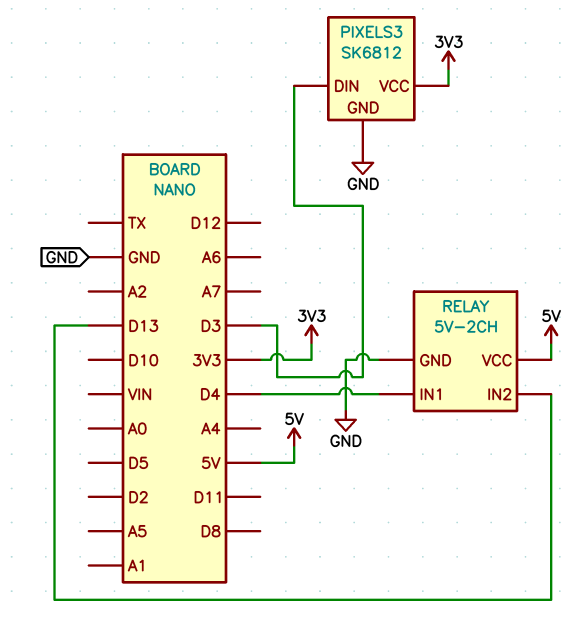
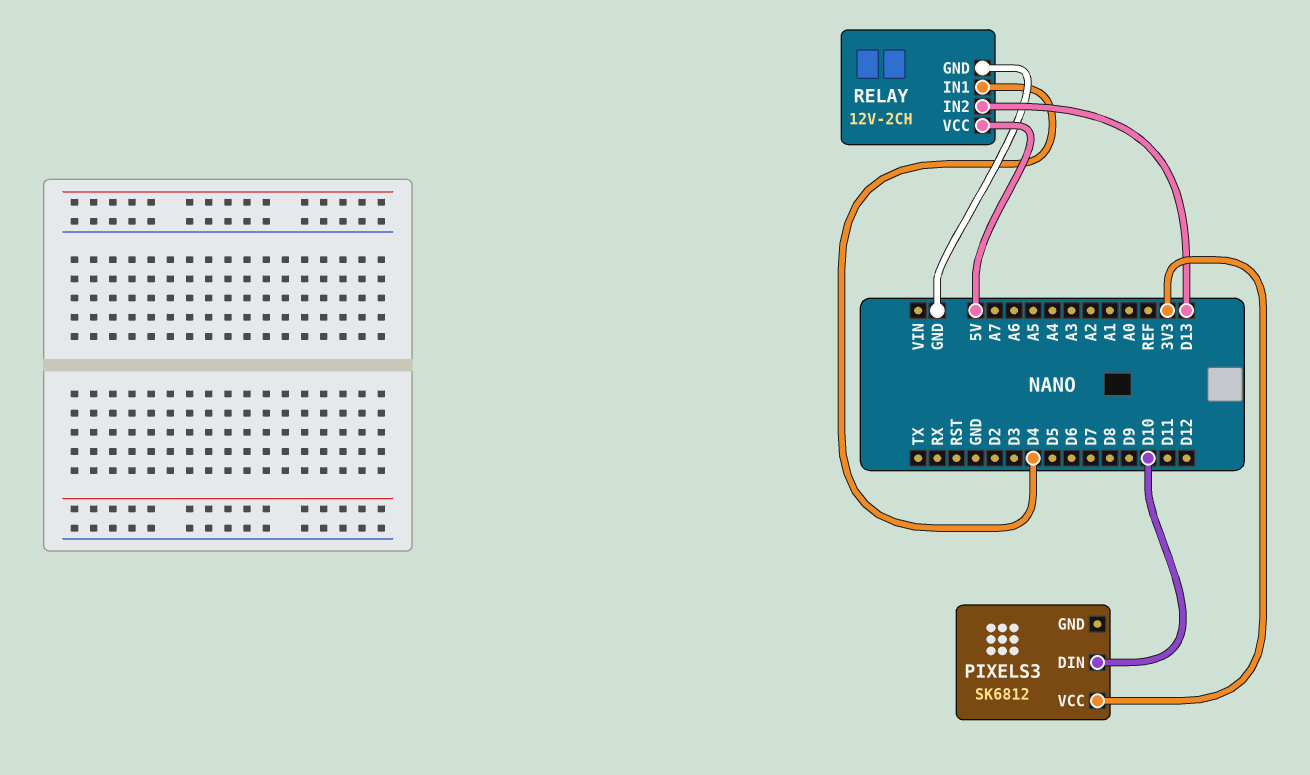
PIXELS3 pin DIN: D3 -> D10
PIXELS3 pin GND: GND -> none
RELAY: 5V-2CH -> 12V-2CH

